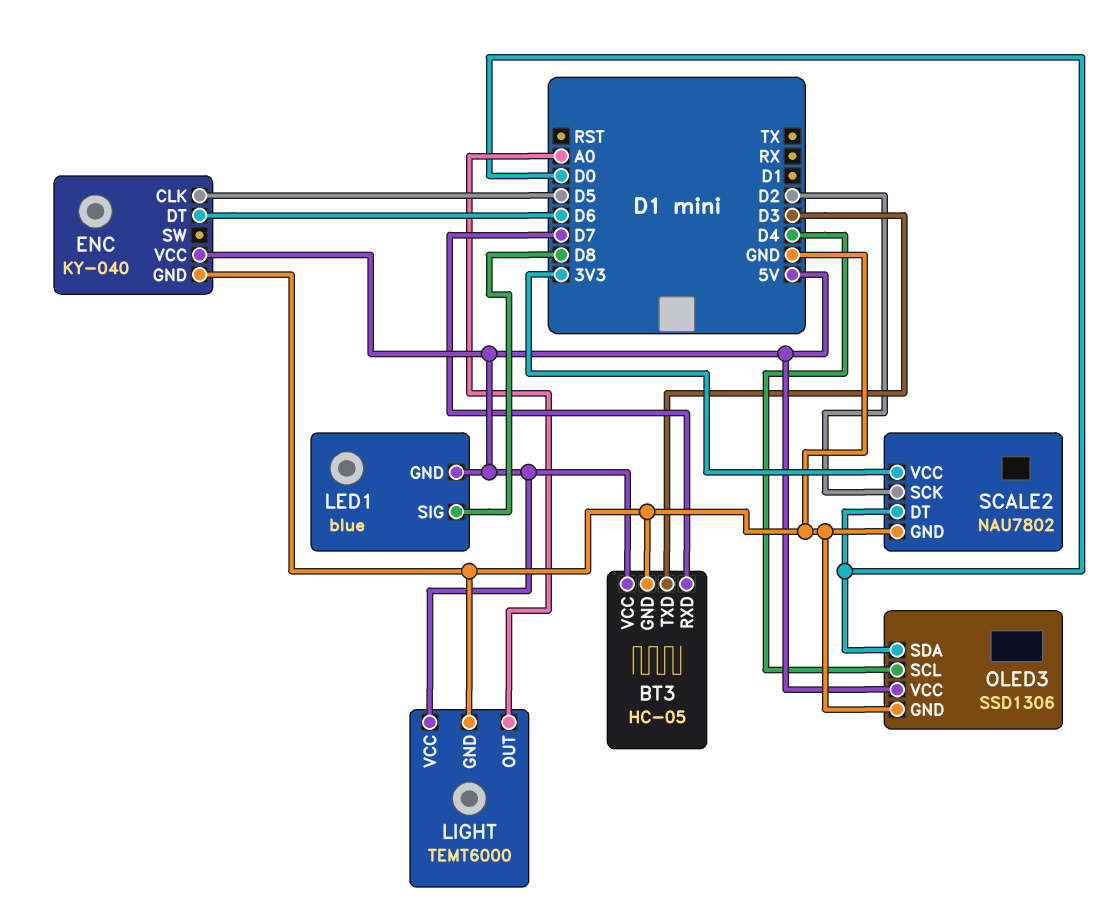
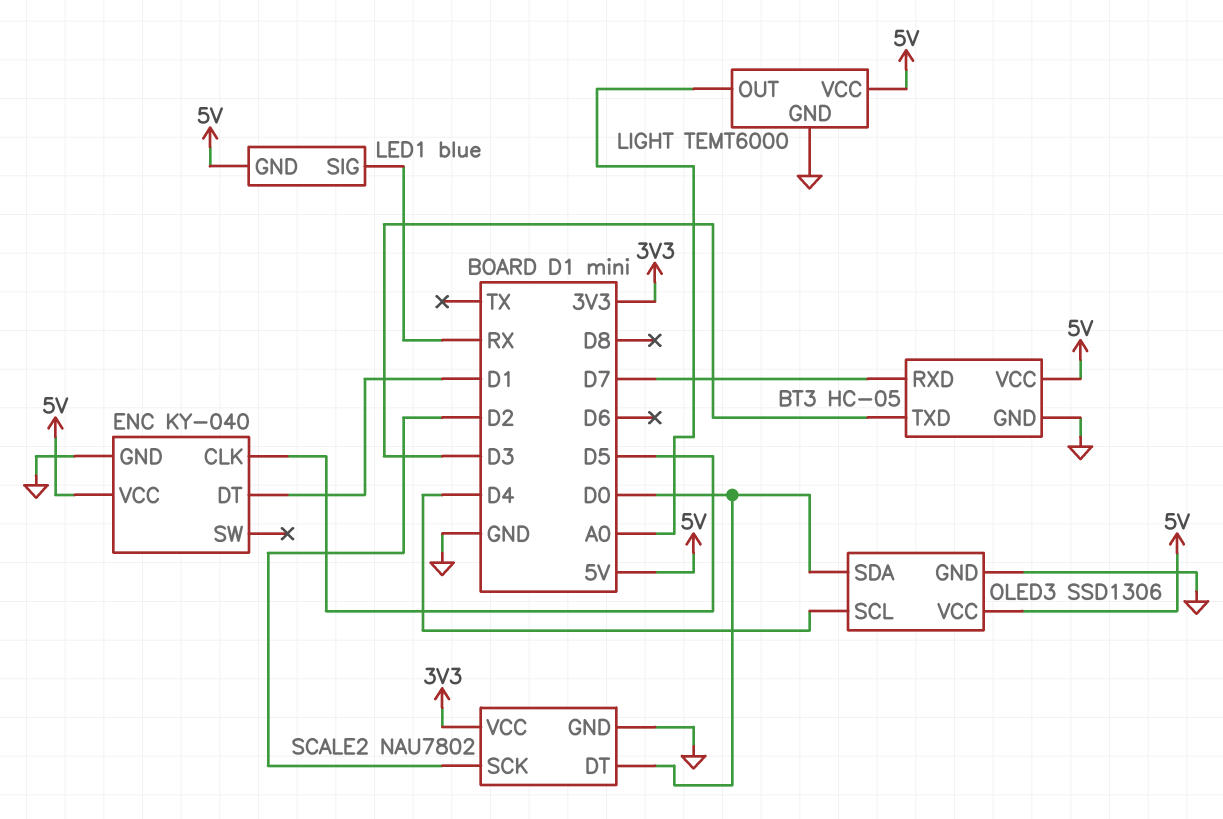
ENC pin DT: D6 -> D1
LED1 pin SIG: D8 -> RX

